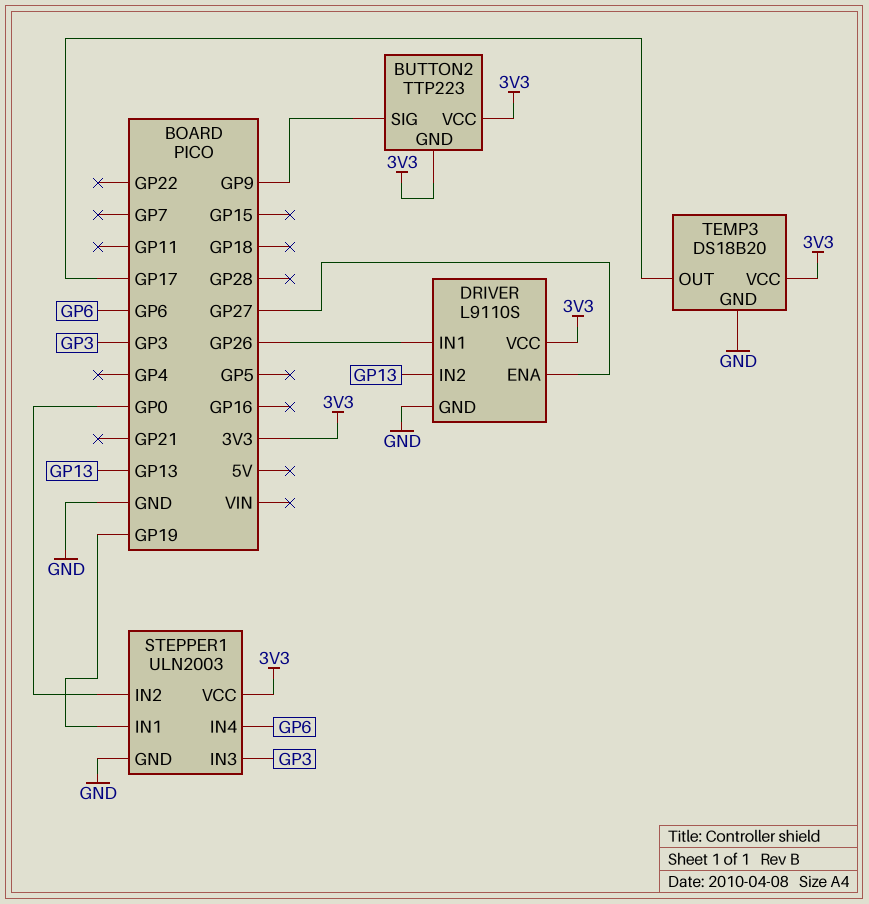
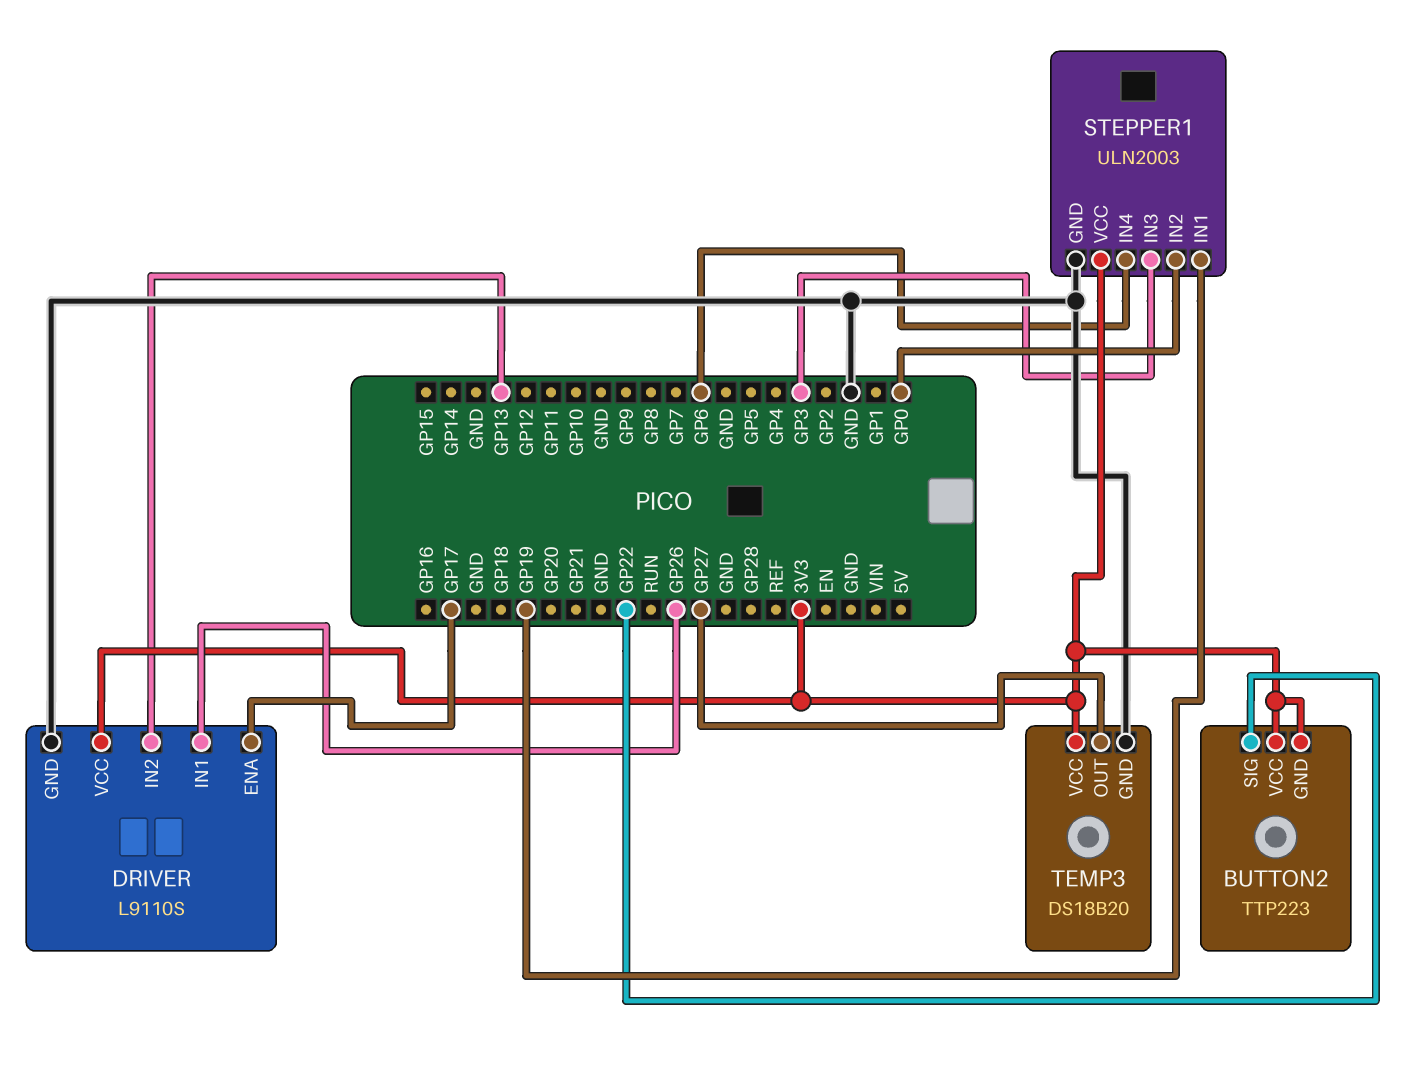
BUTTON2 pin SIG: GP9 -> GP22
DRIVER pin ENA: GP27 -> GP17
TEMP3 pin OUT: GP17 -> GP27

